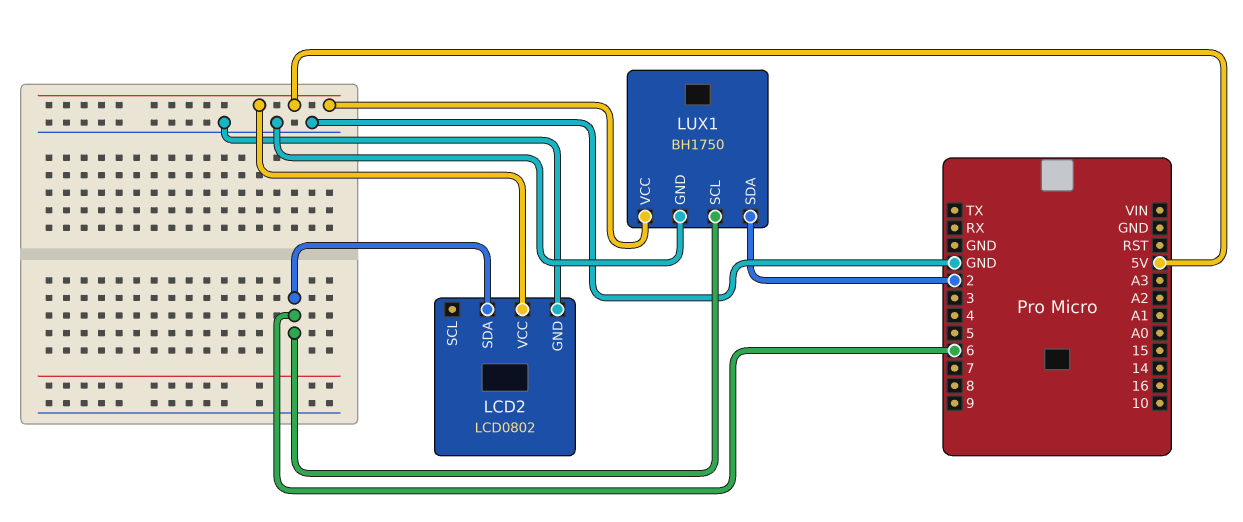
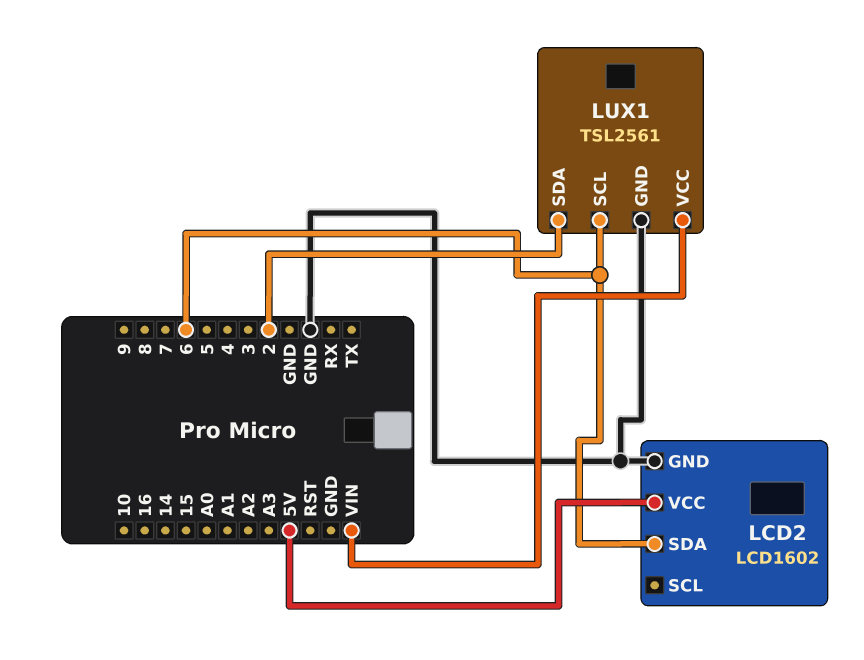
LCD2: LCD0802 -> LCD1602
LUX1: BH1750 -> TSL2561
LUX1 pin VCC: 5V -> VIN

